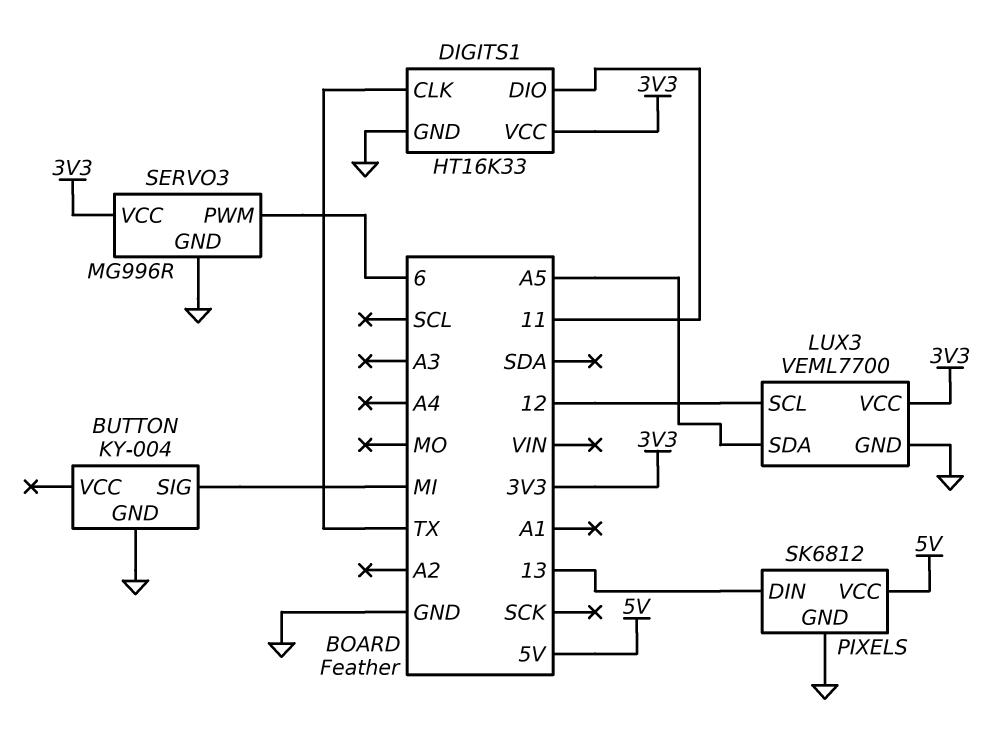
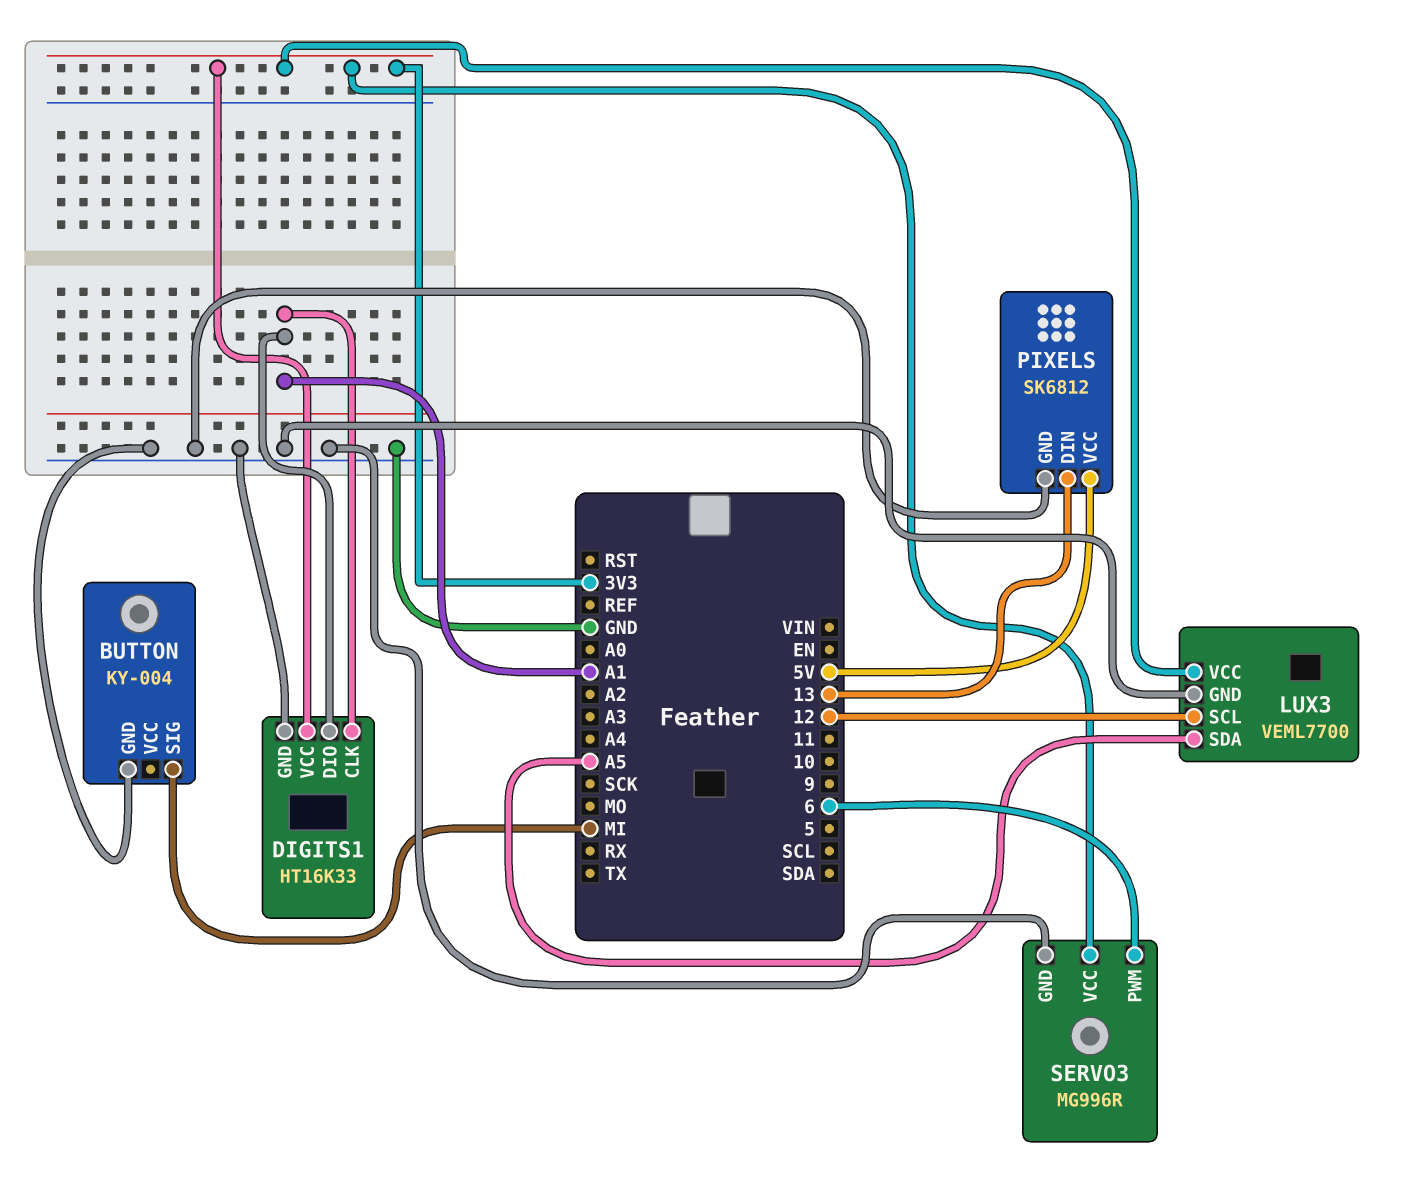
DIGITS1 pin CLK: TX -> A1
DIGITS1 pin DIO: 11 -> A1

